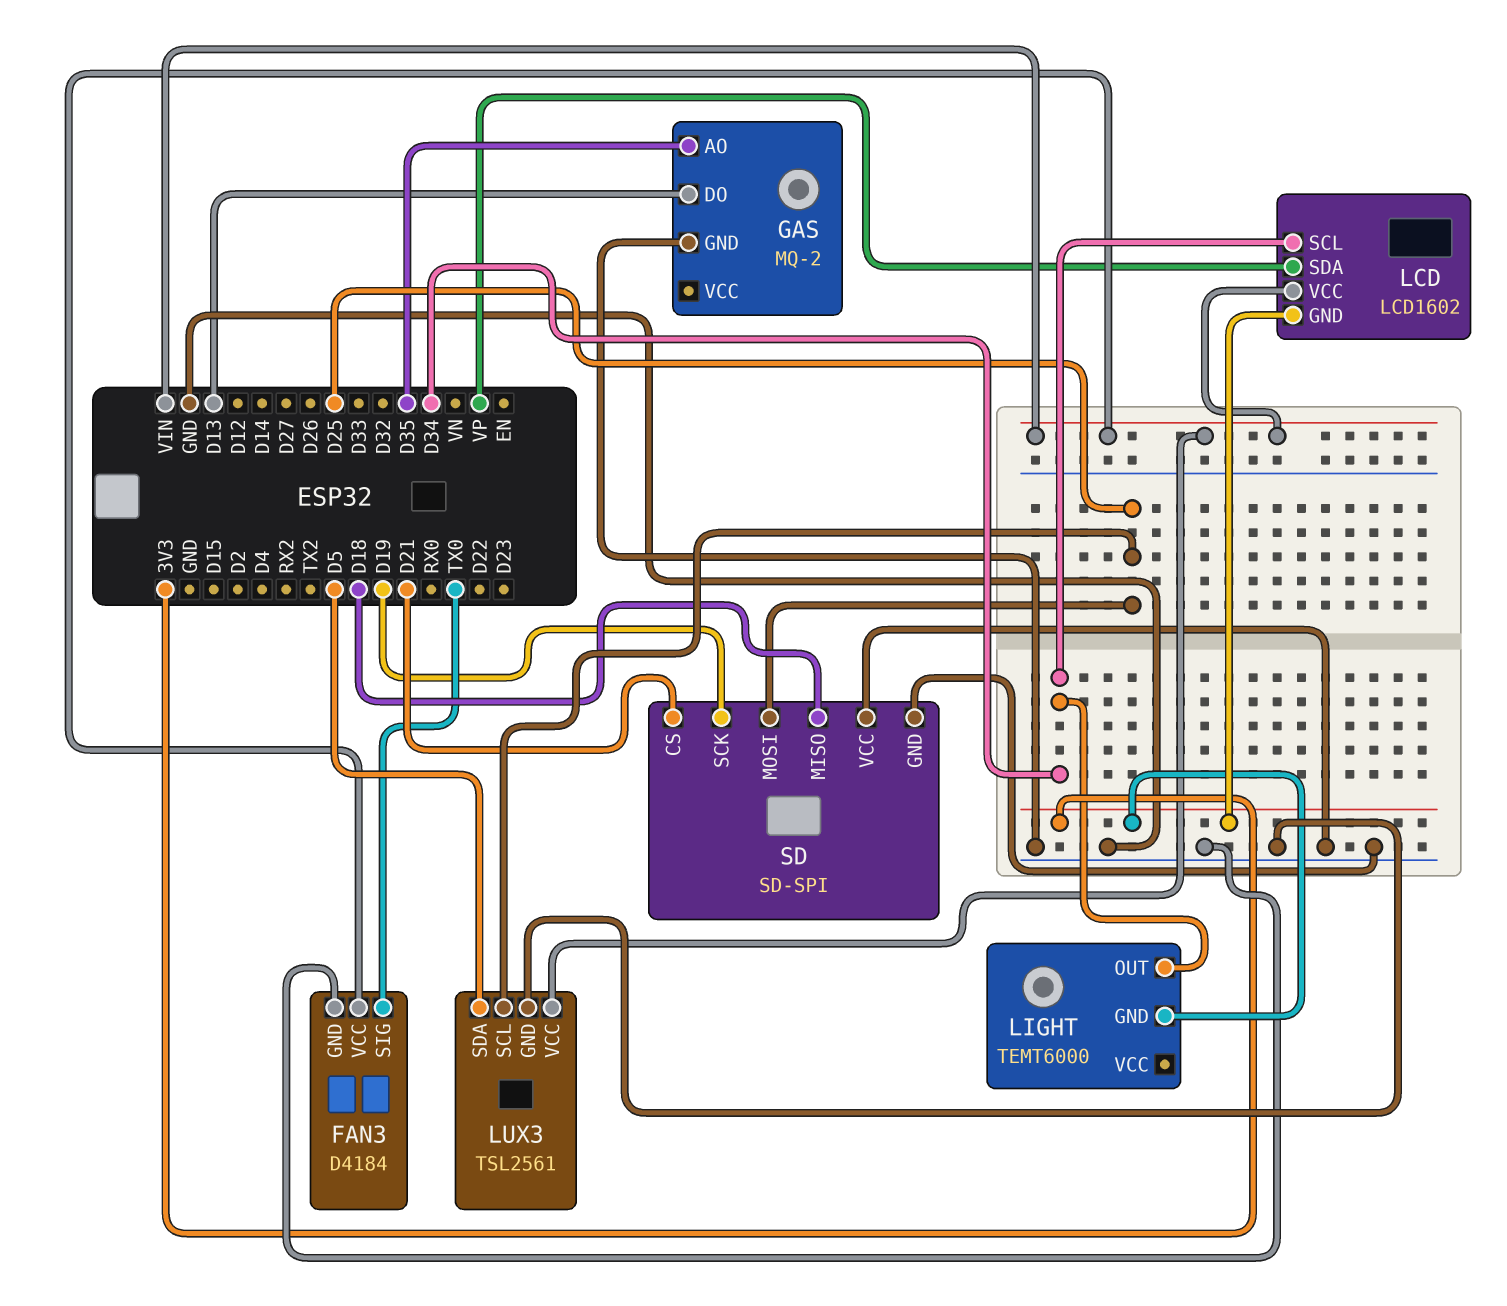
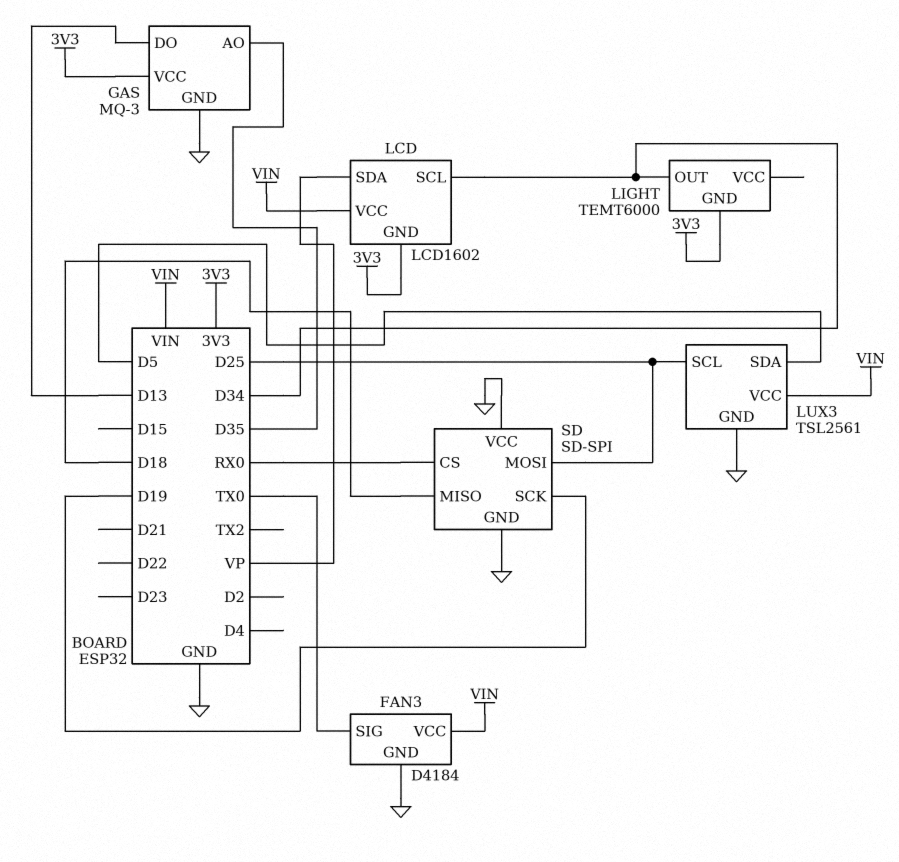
GAS: MQ-2 -> MQ-3
GAS pin VCC: none -> 3V3
SD pin CS: D21 -> RX0

